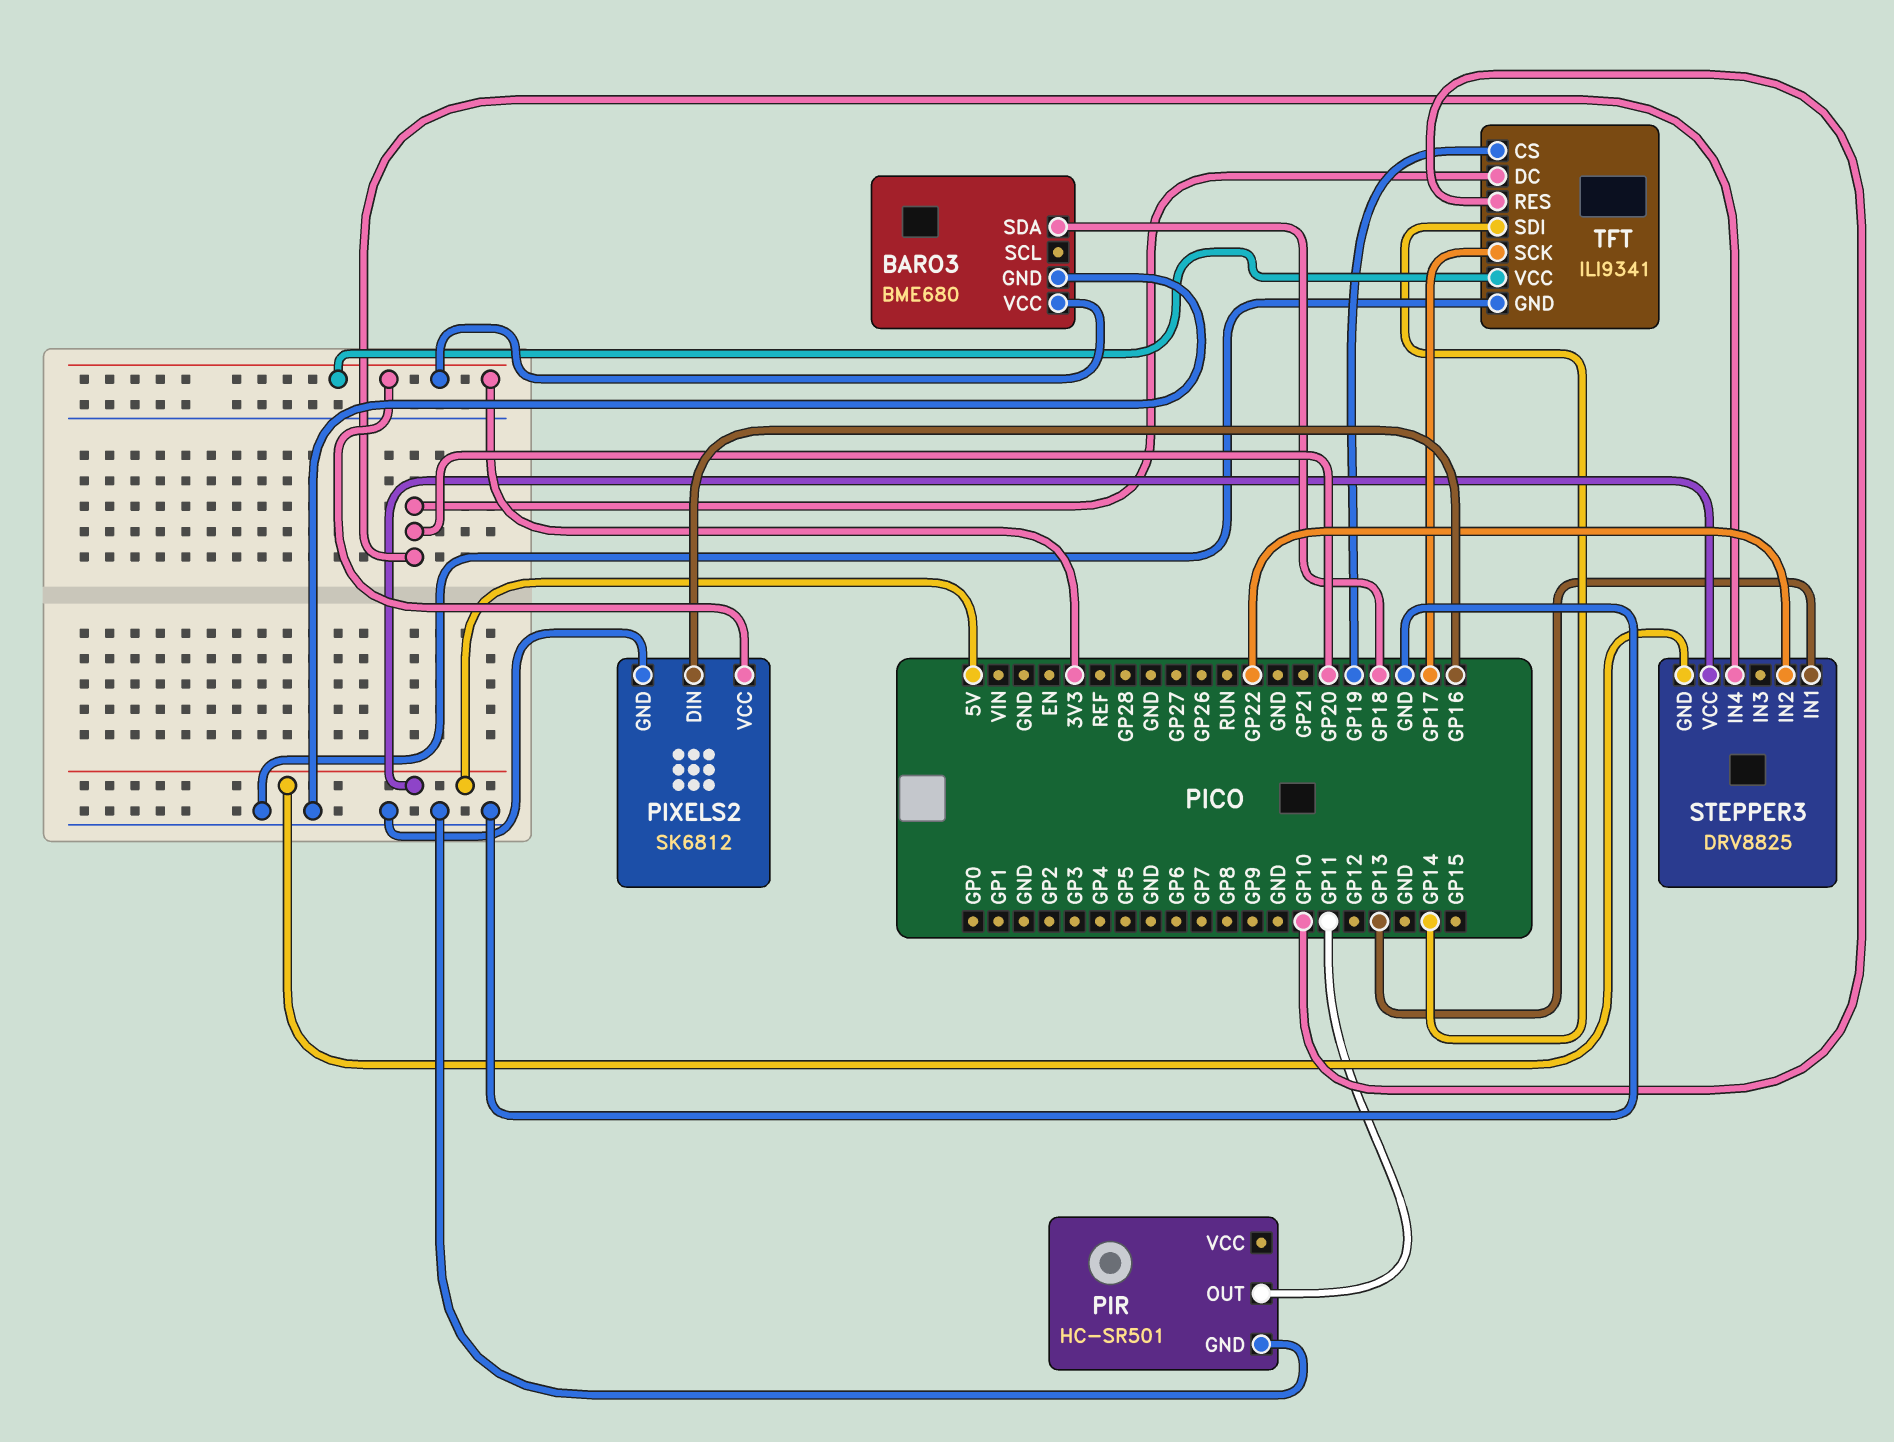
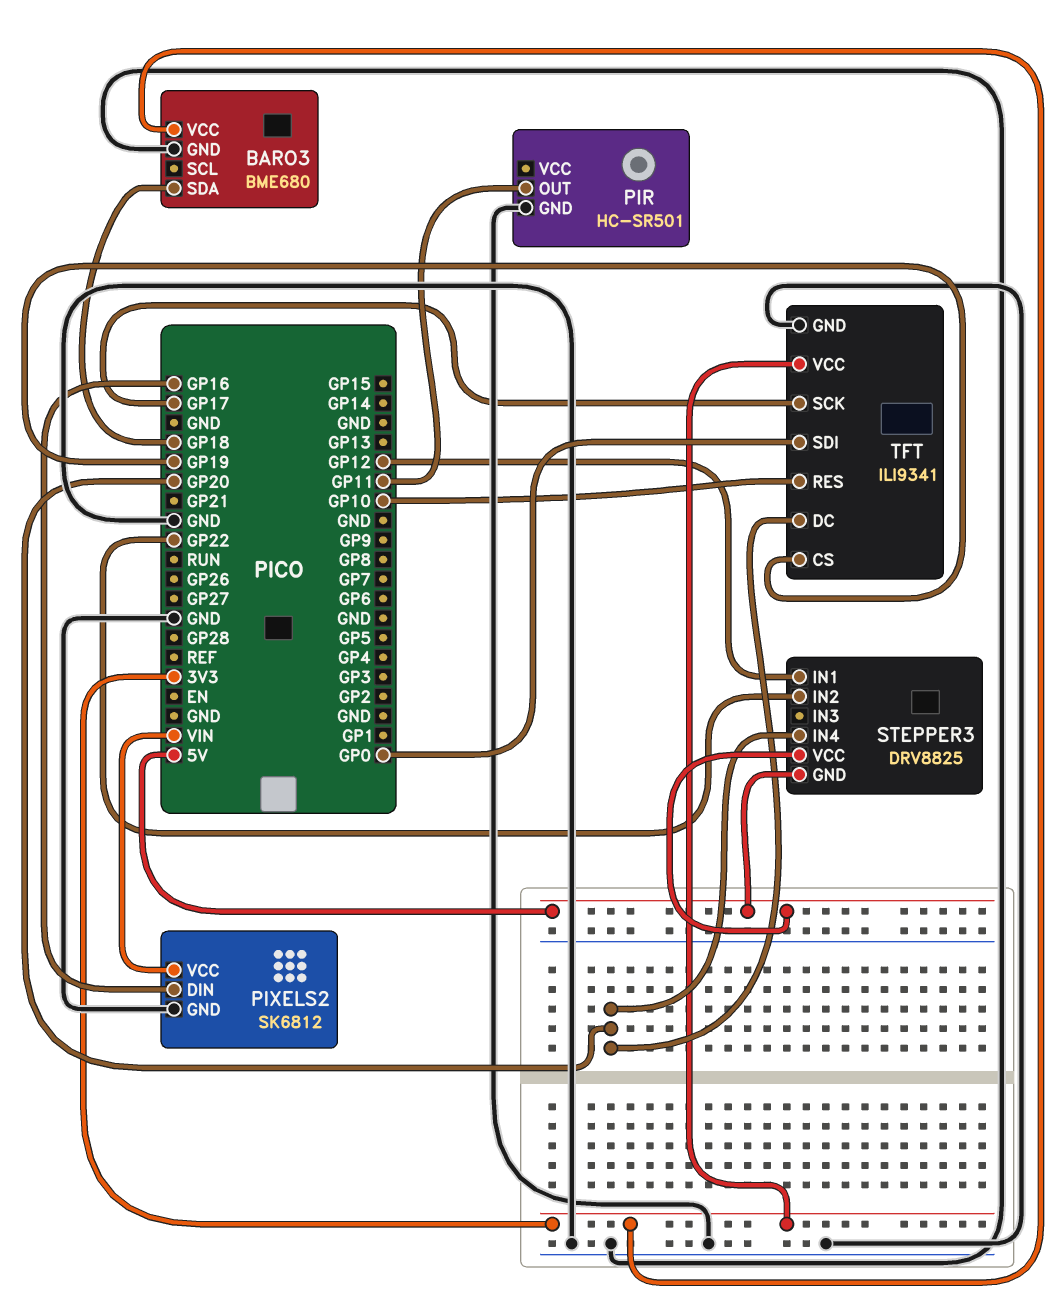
PIXELS2 pin VCC: 3V3 -> VIN
STEPPER3 pin IN1: GP13 -> GP12
TFT pin SDI: GP14 -> GP0

